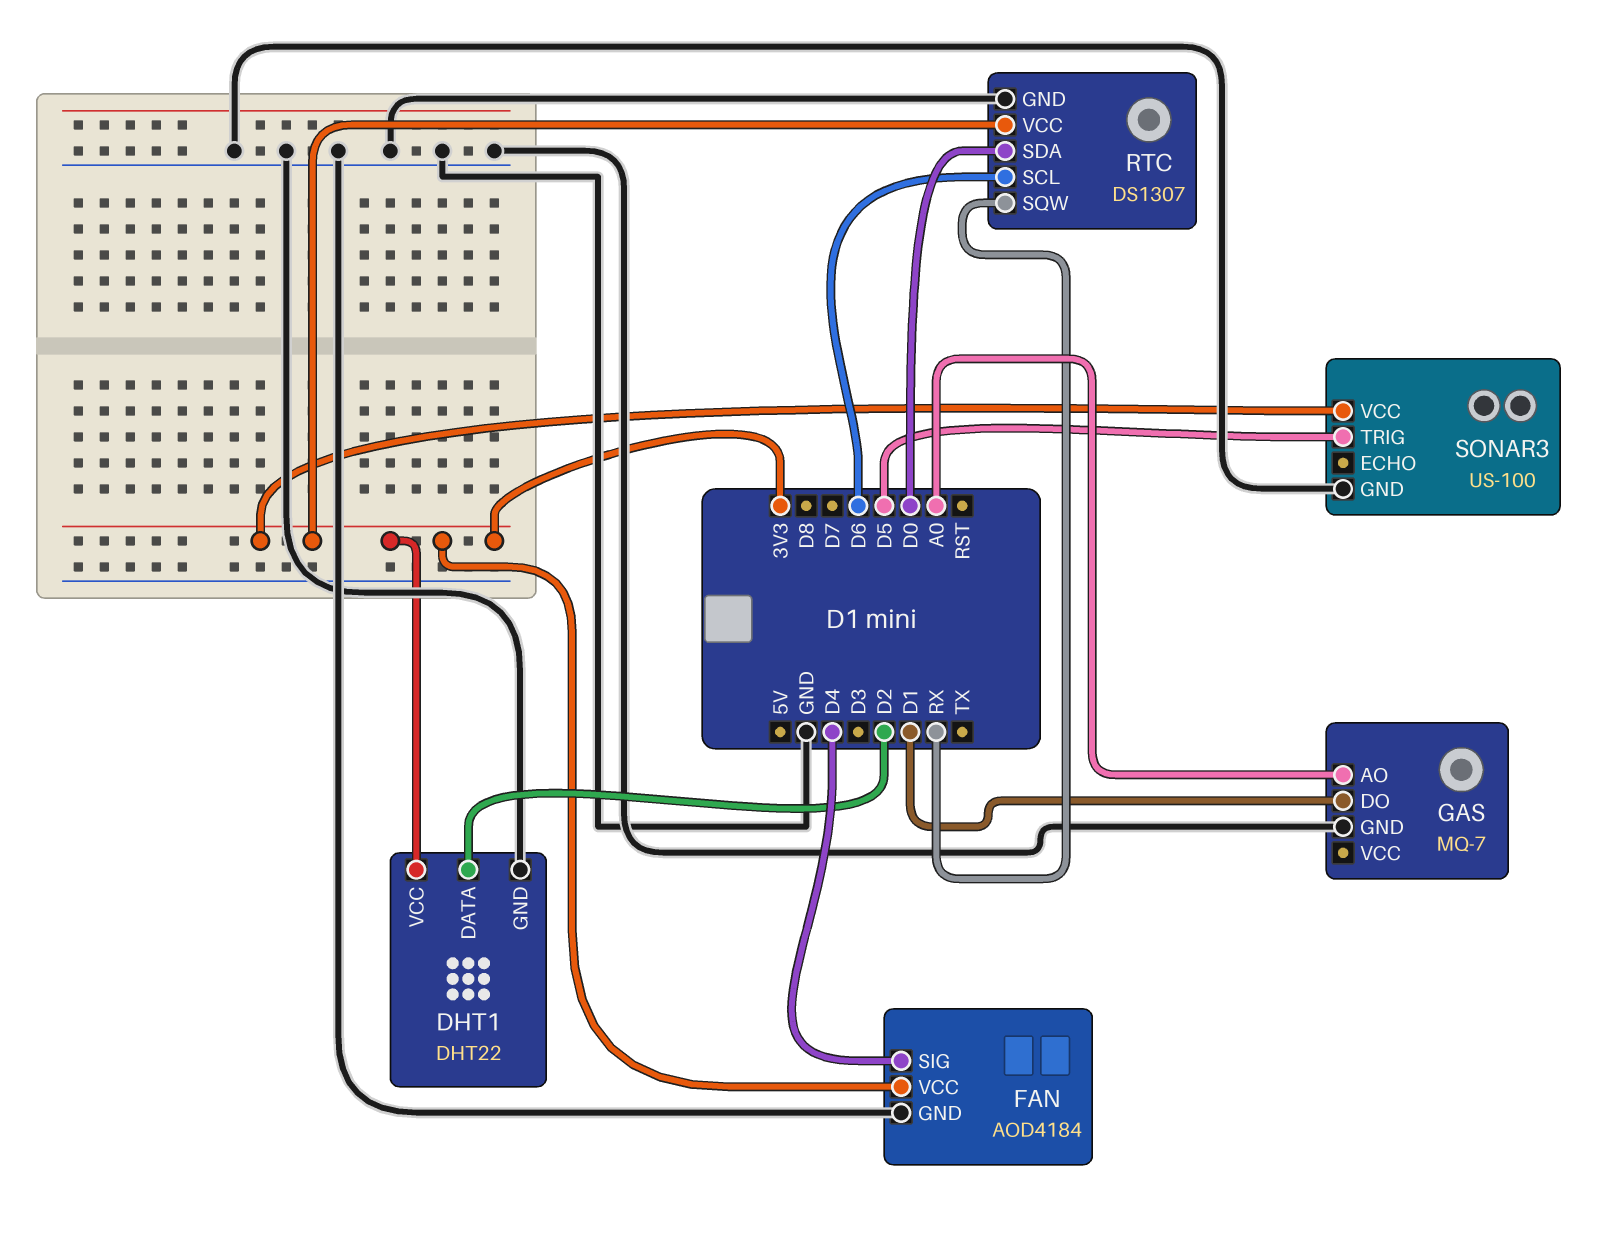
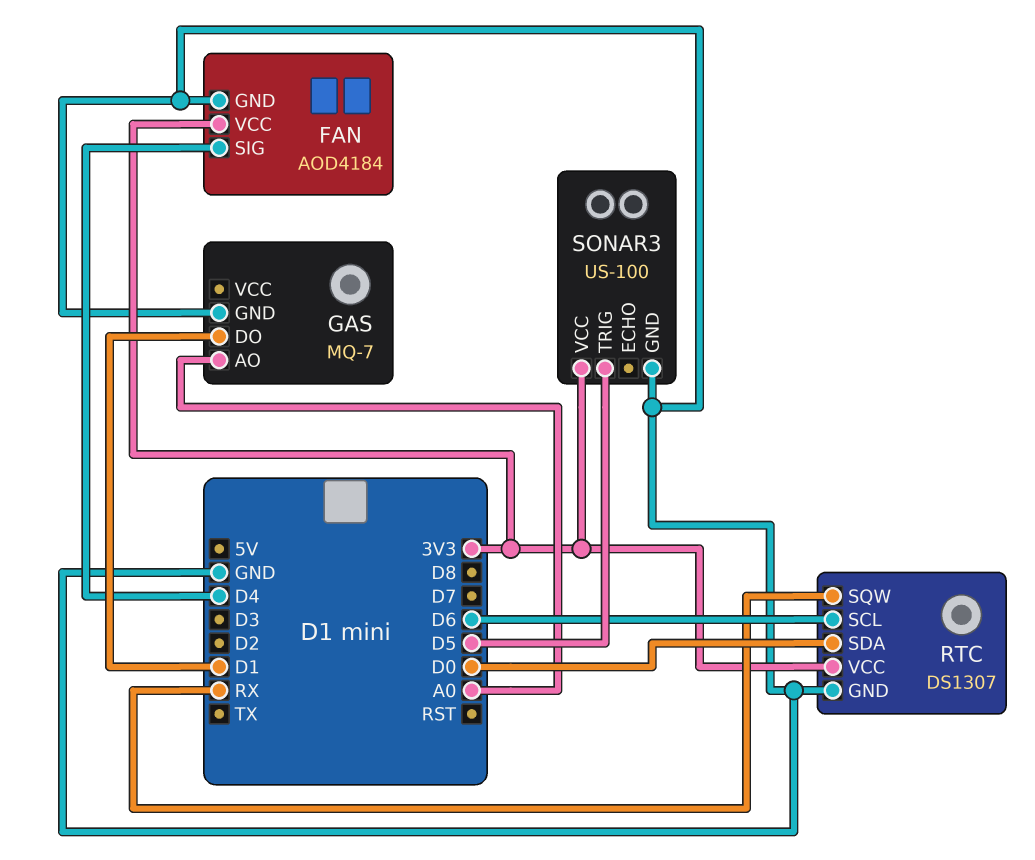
DHT1: DHT22 -> none
DHT1 pin DATA: D2 -> none
DHT1 pin GND: GND -> none
DHT1 pin VCC: 3V3 -> none

